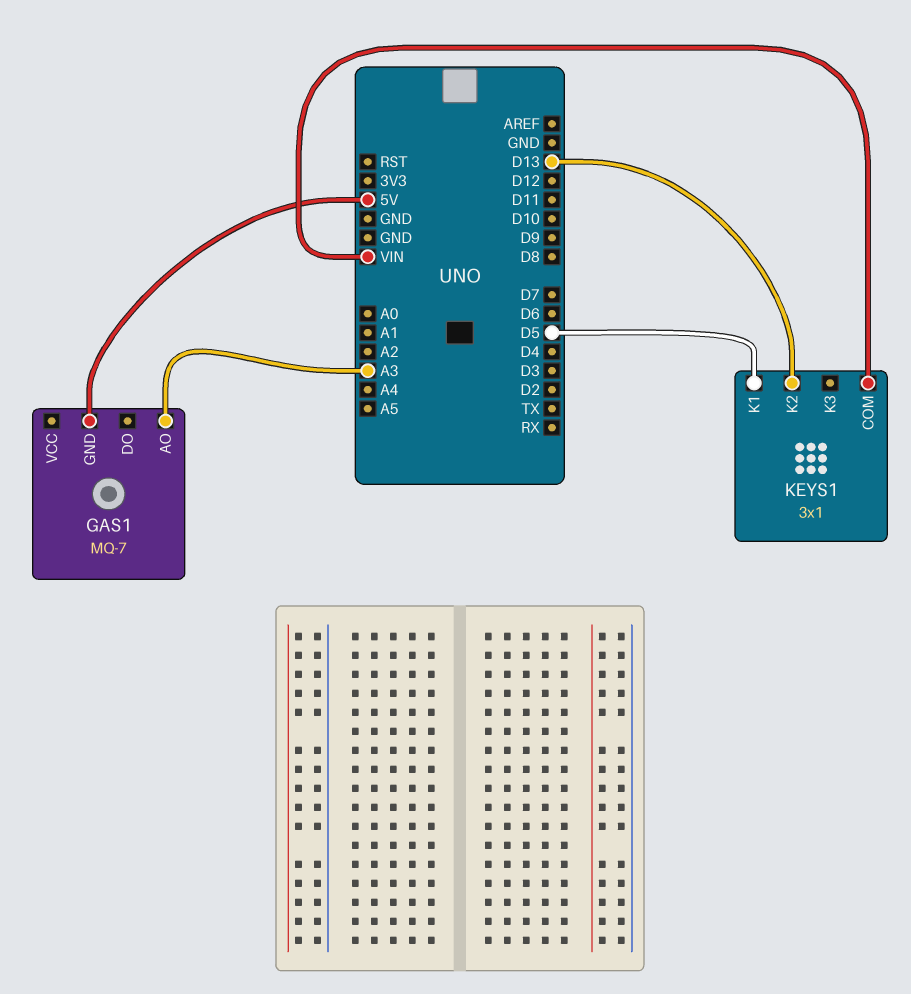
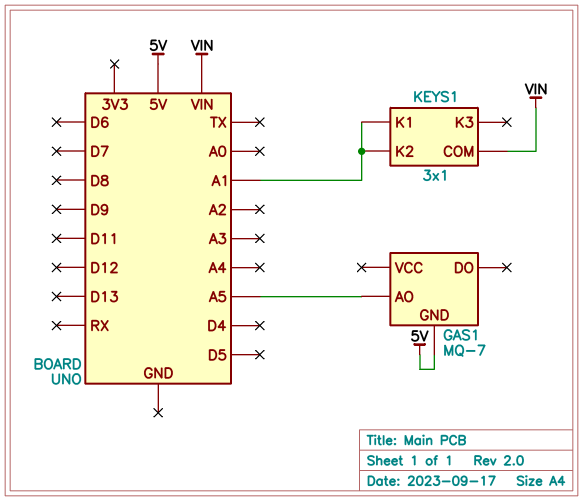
GAS1 pin AO: A3 -> A5
KEYS1 pin K1: D5 -> A1
KEYS1 pin K2: D13 -> A1

